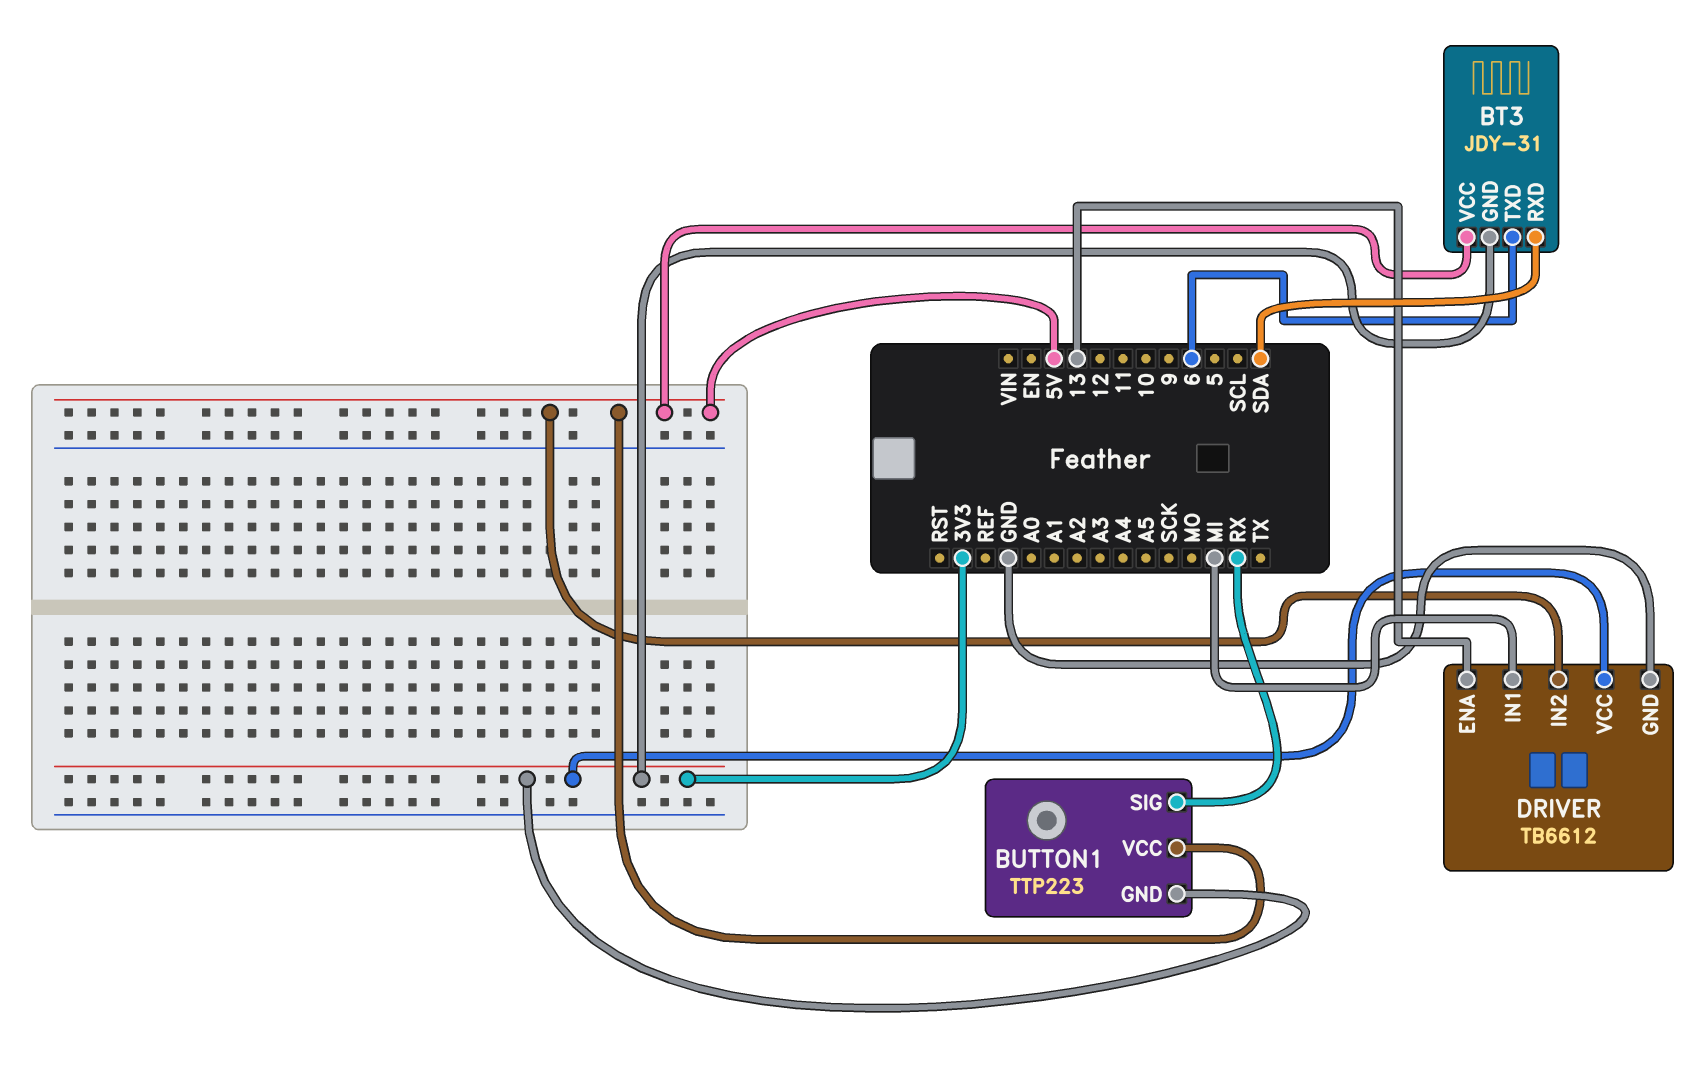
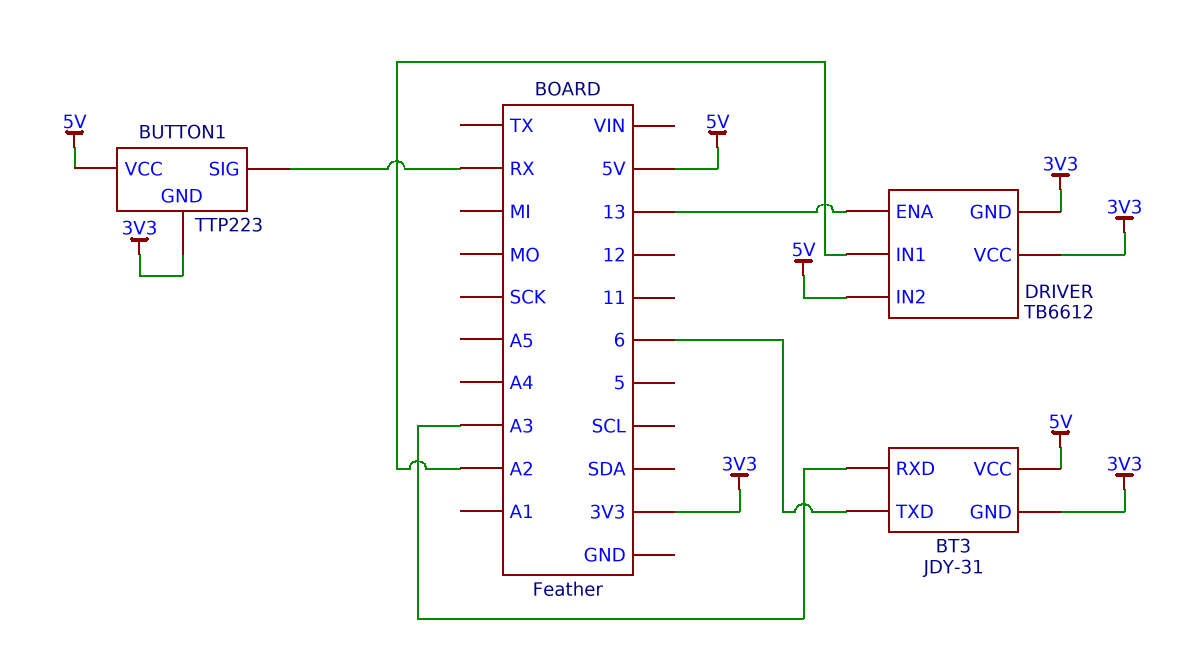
BT3 pin RXD: SDA -> A3
DRIVER pin GND: GND -> 3V3
DRIVER pin IN1: MI -> A2

